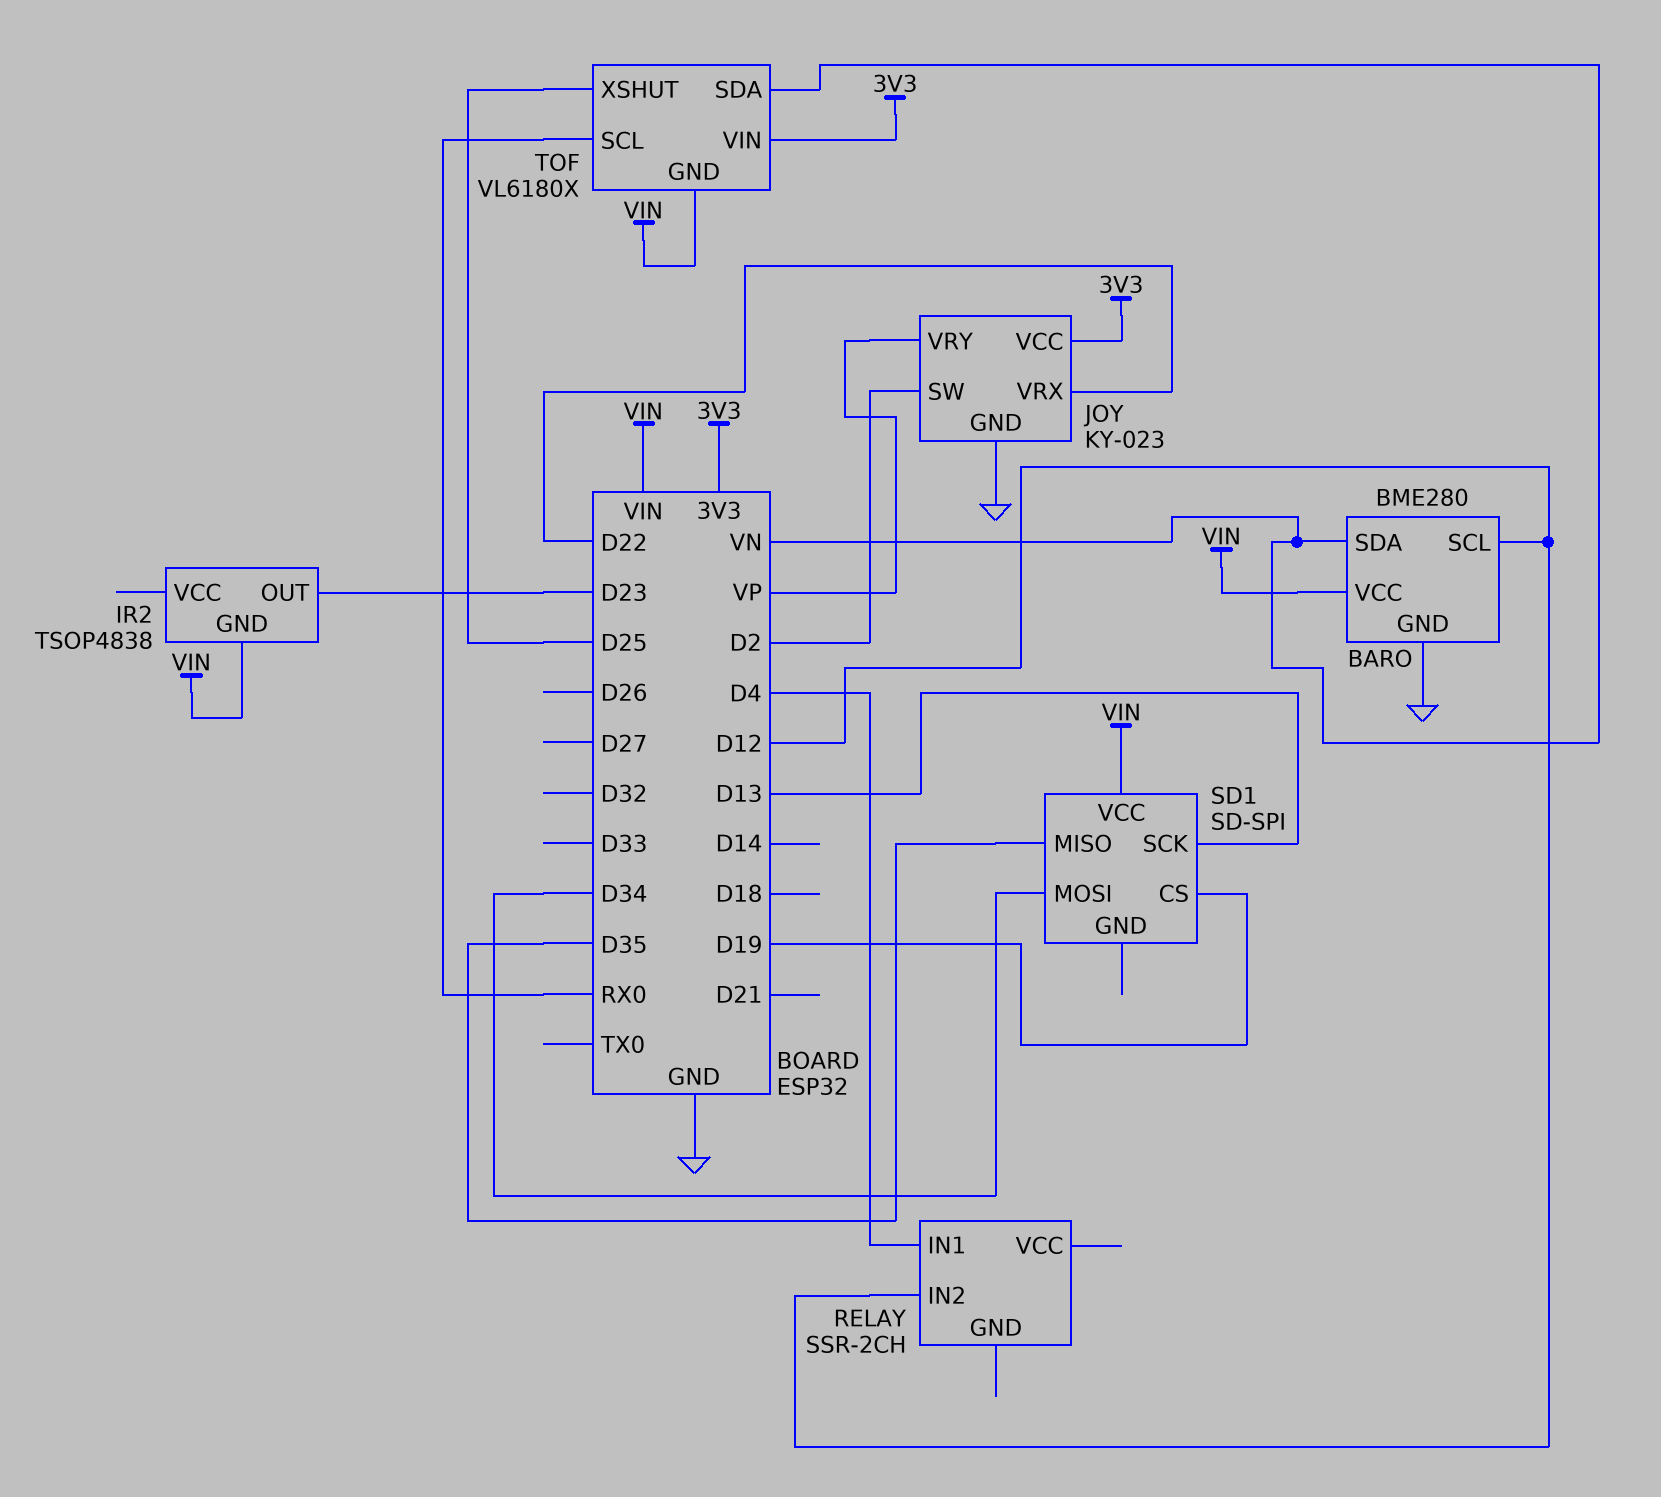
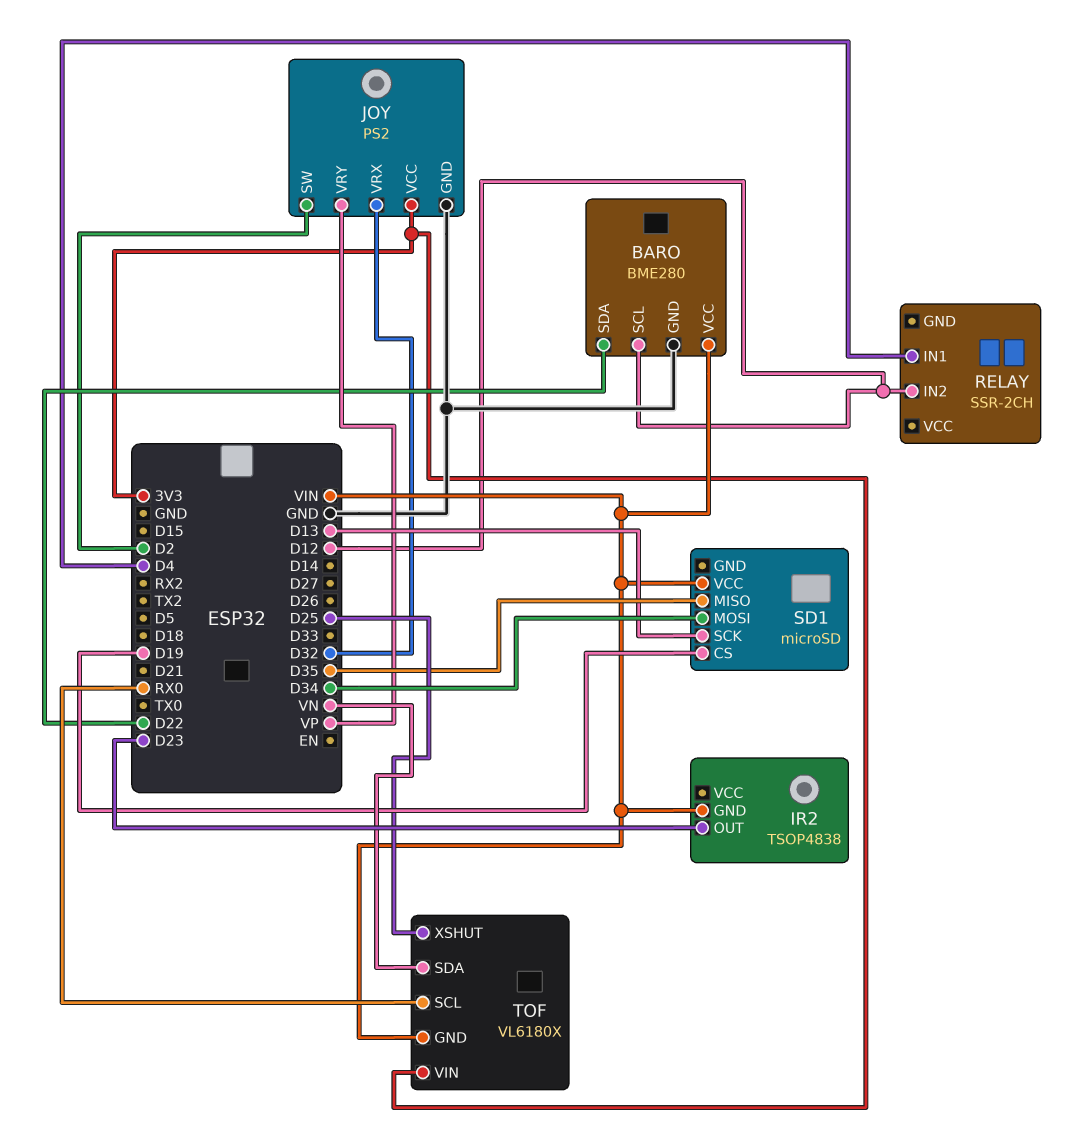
BARO pin SDA: VN -> D22
JOY: KY-023 -> PS2
JOY pin VRX: D22 -> D32
SD1: SD-SPI -> microSD

